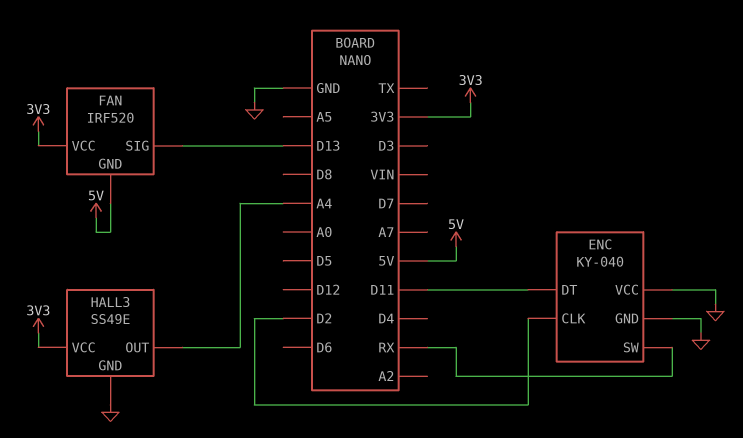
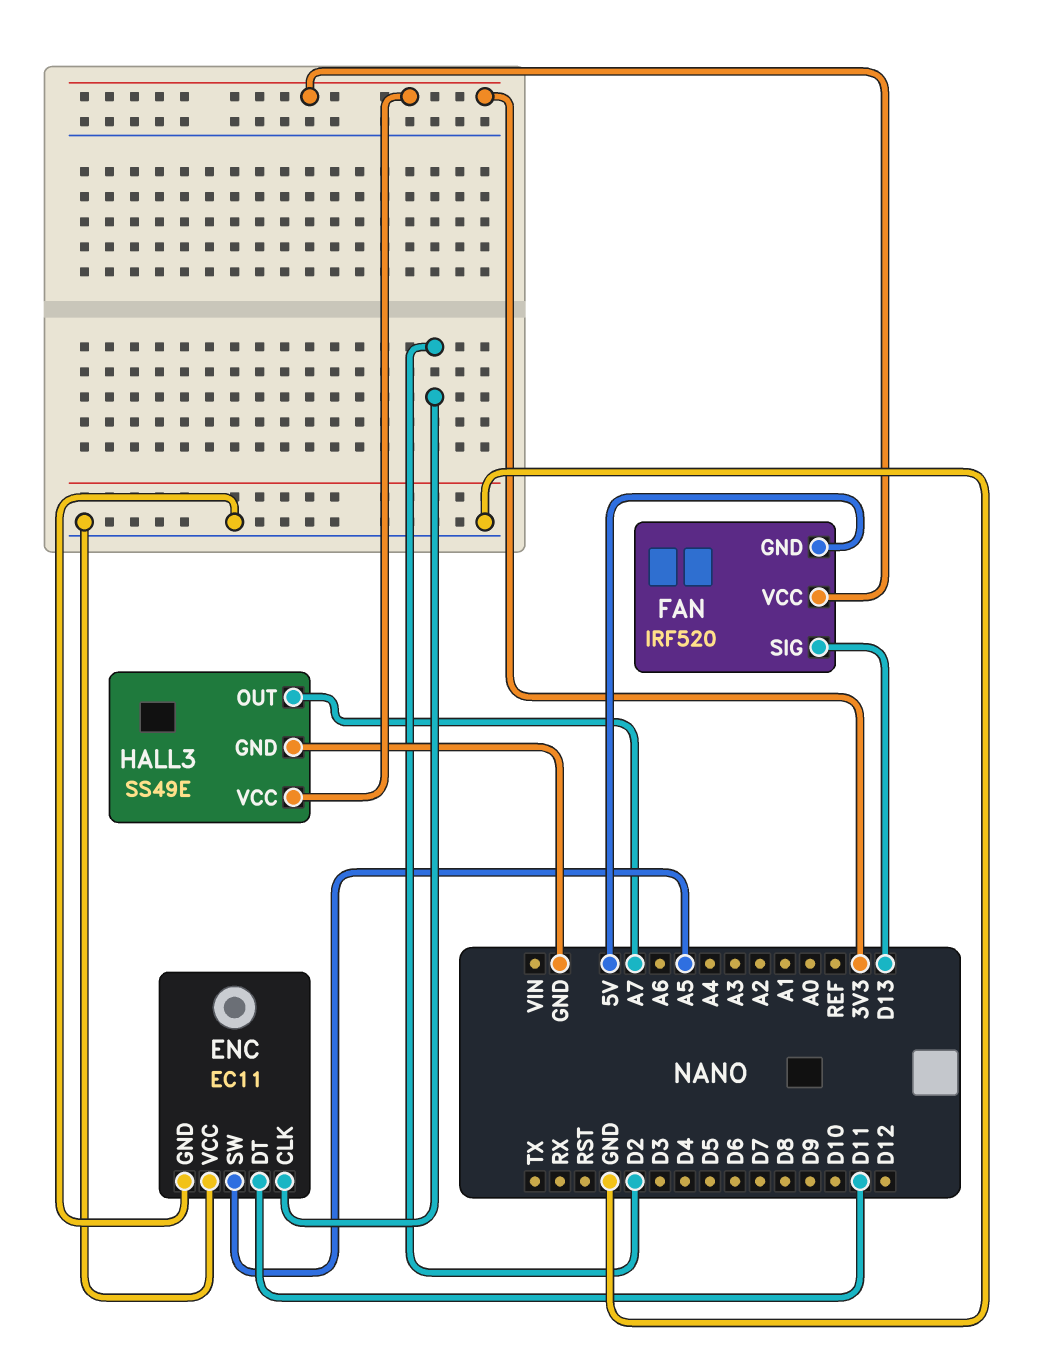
ENC: KY-040 -> EC11
ENC pin SW: RX -> A5
HALL3 pin OUT: A4 -> A7

